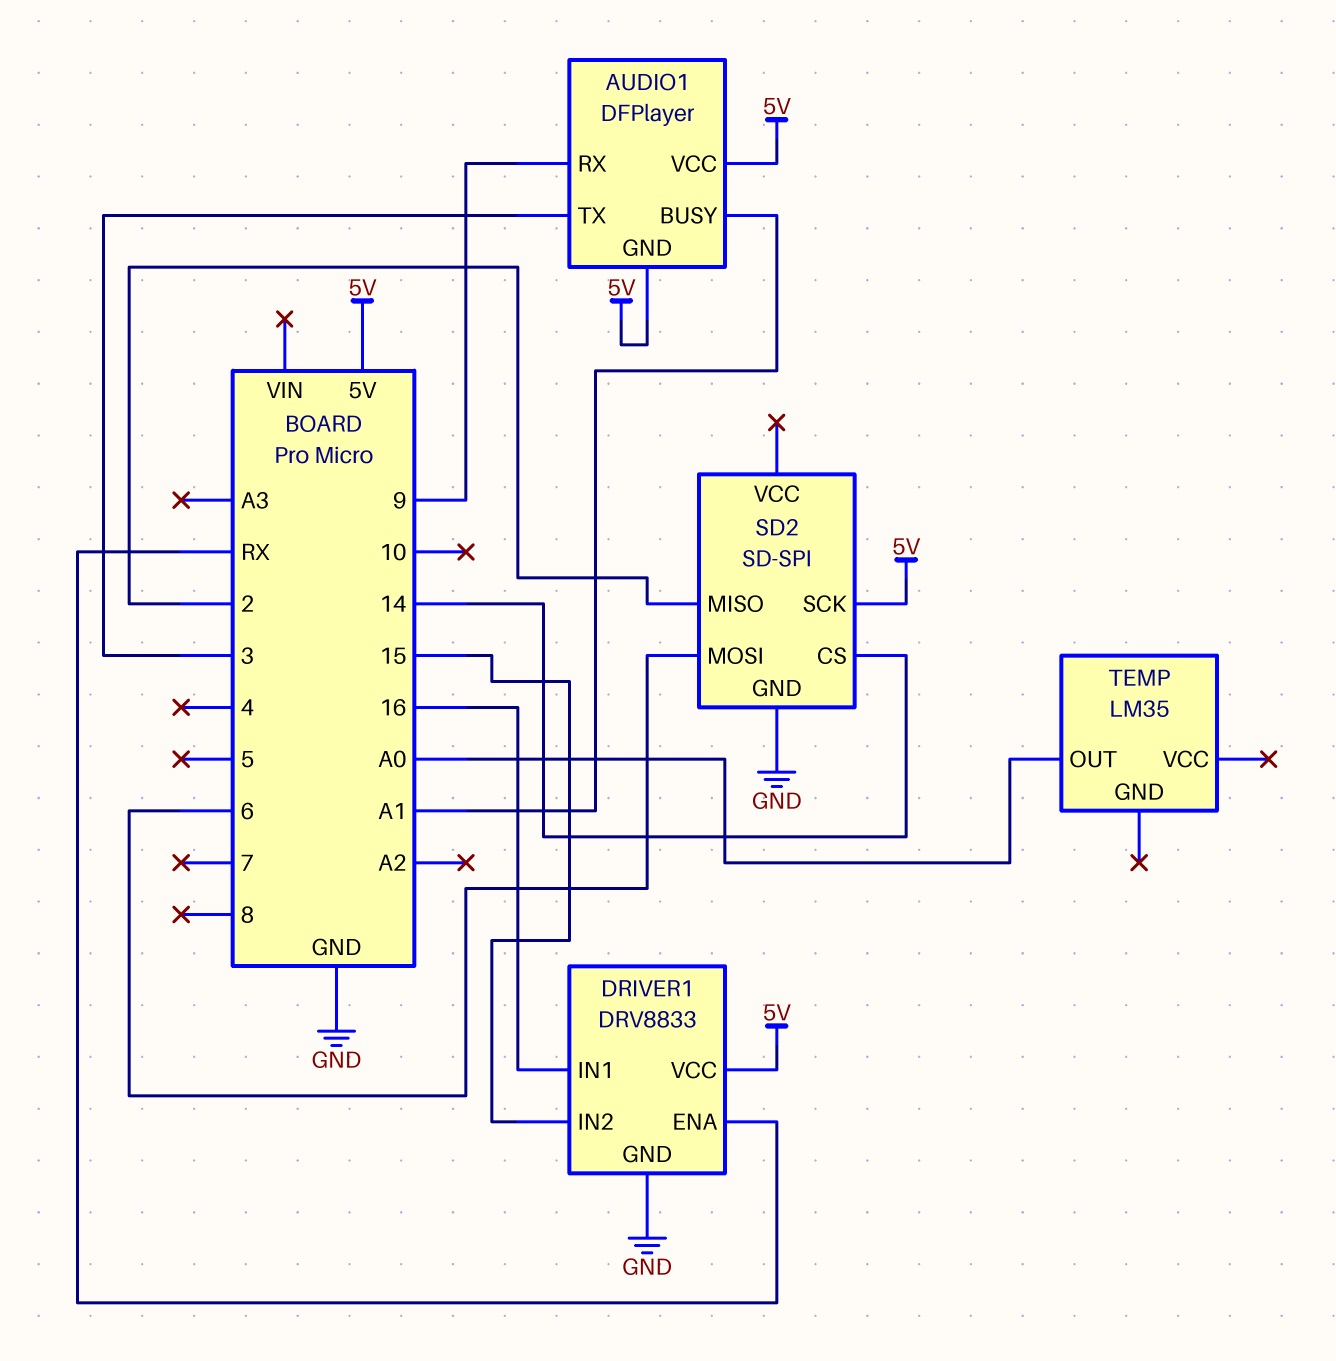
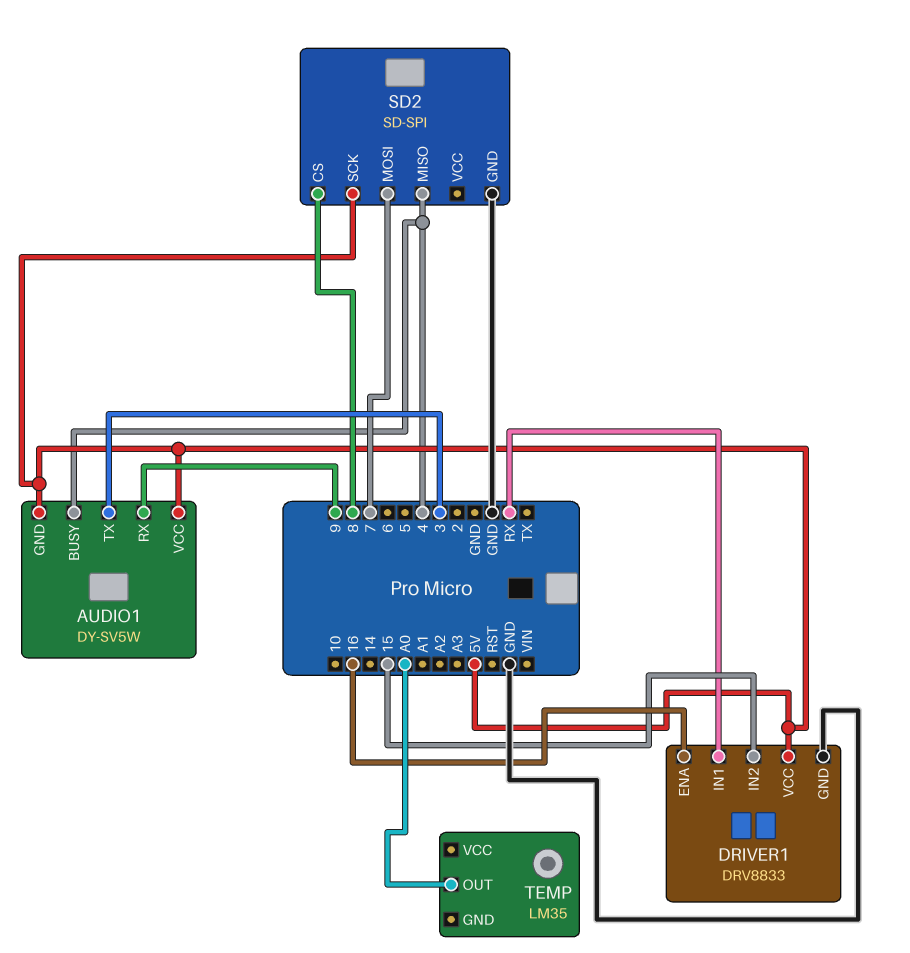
AUDIO1: DFPlayer -> DY-SV5W
AUDIO1 pin BUSY: A1 -> 4
DRIVER1 pin ENA: RX -> 16
DRIVER1 pin IN1: 16 -> RX
SD2 pin CS: 14 -> 8
SD2 pin MISO: 2 -> 4
SD2 pin MOSI: 6 -> 7

